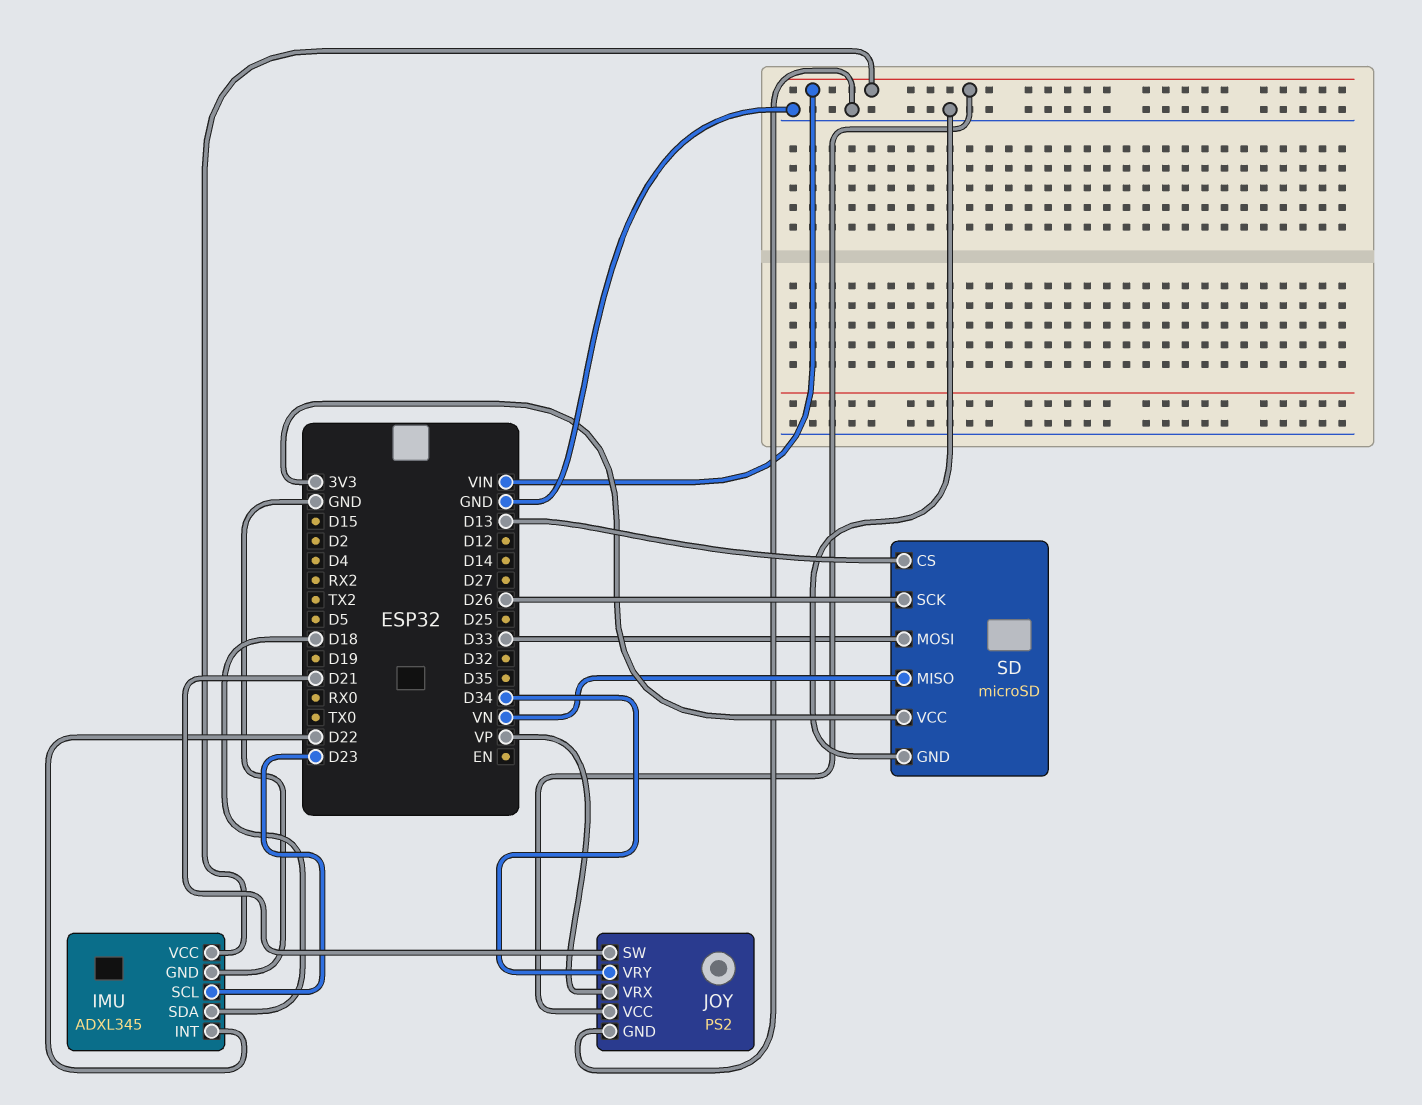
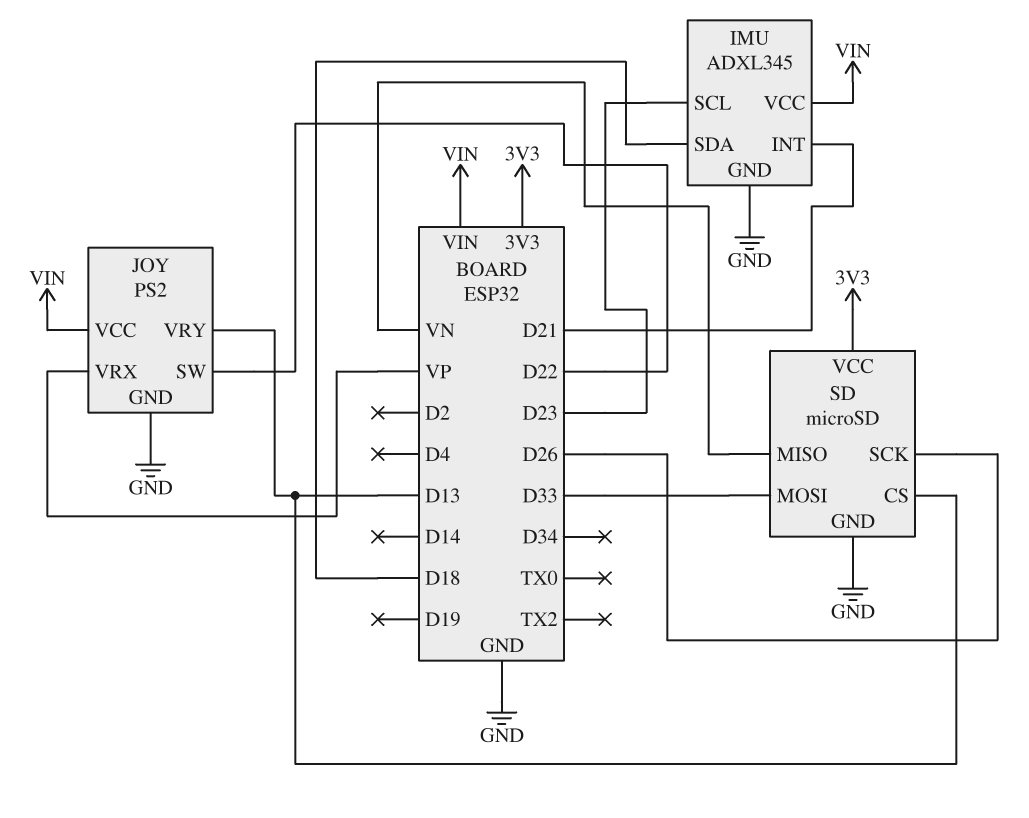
IMU pin INT: D22 -> D21
JOY pin SW: D21 -> D22
JOY pin VRY: D34 -> D13

